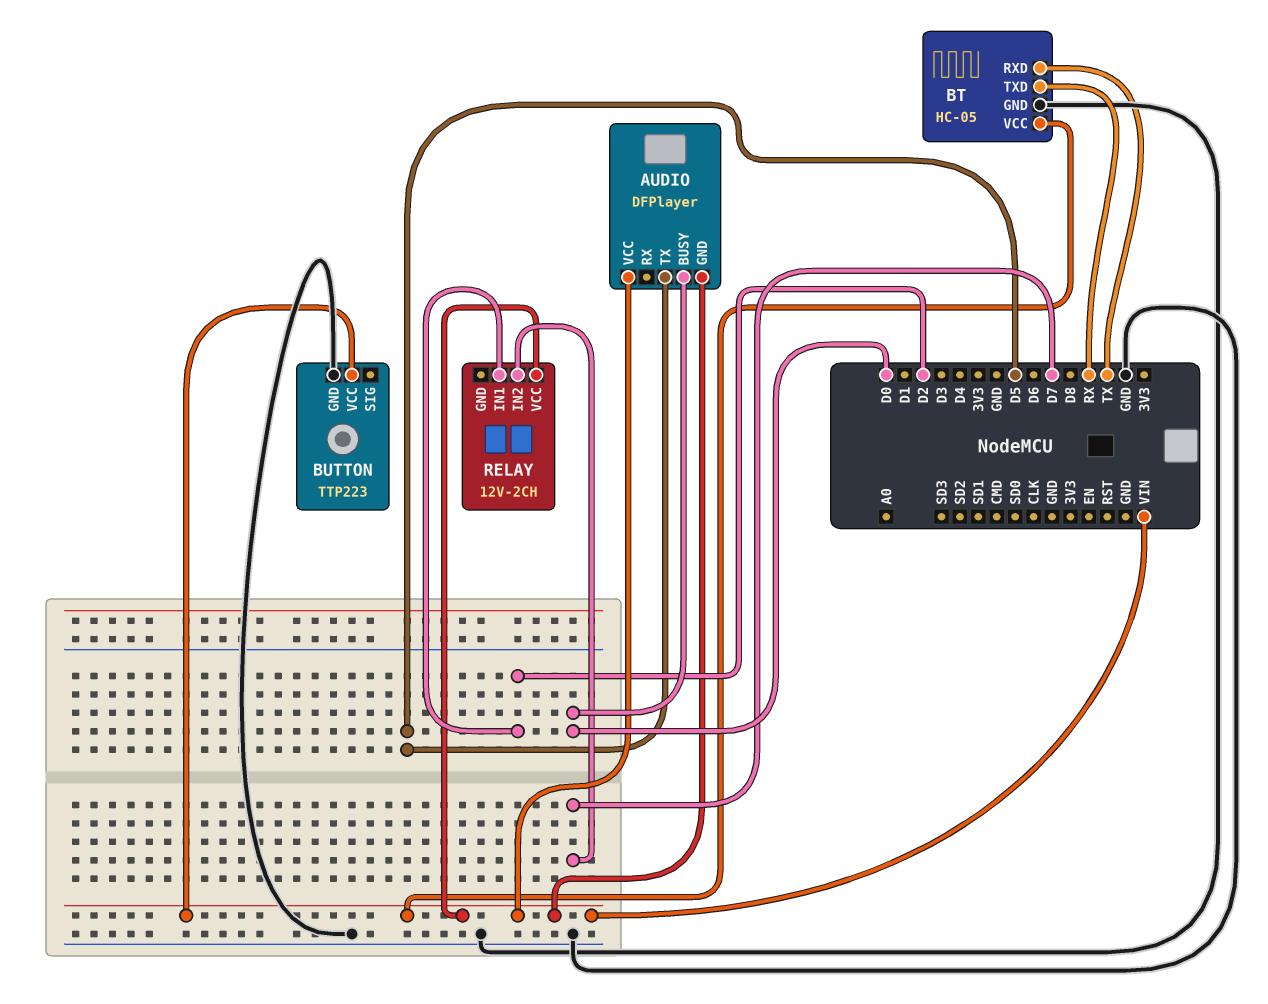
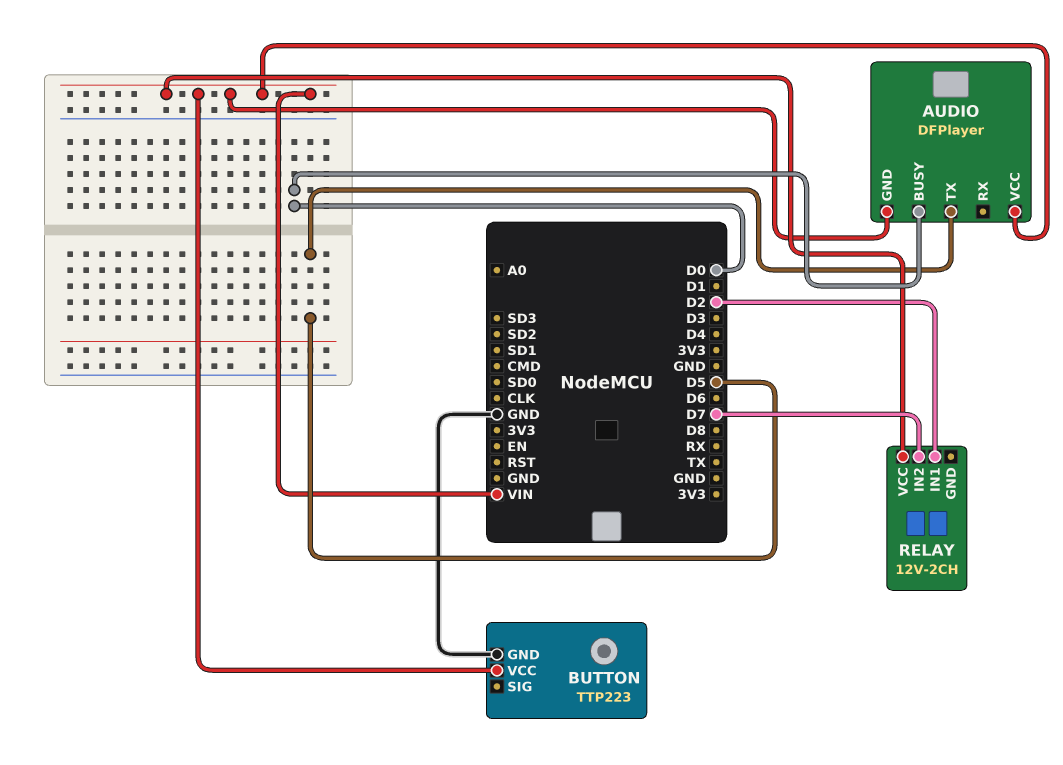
BT: HC-05 -> none
BT pin GND: GND -> none
BT pin RXD: TX -> none
BT pin TXD: RX -> none
BT pin VCC: VIN -> none

